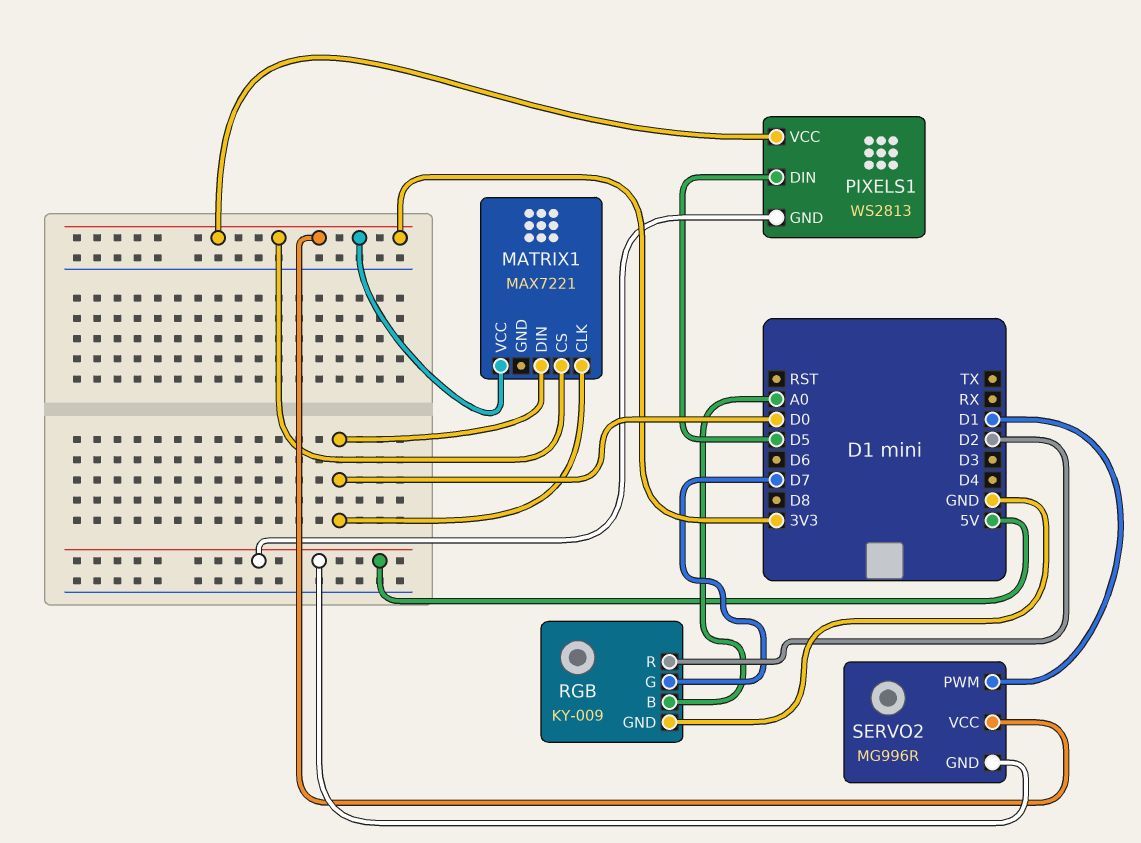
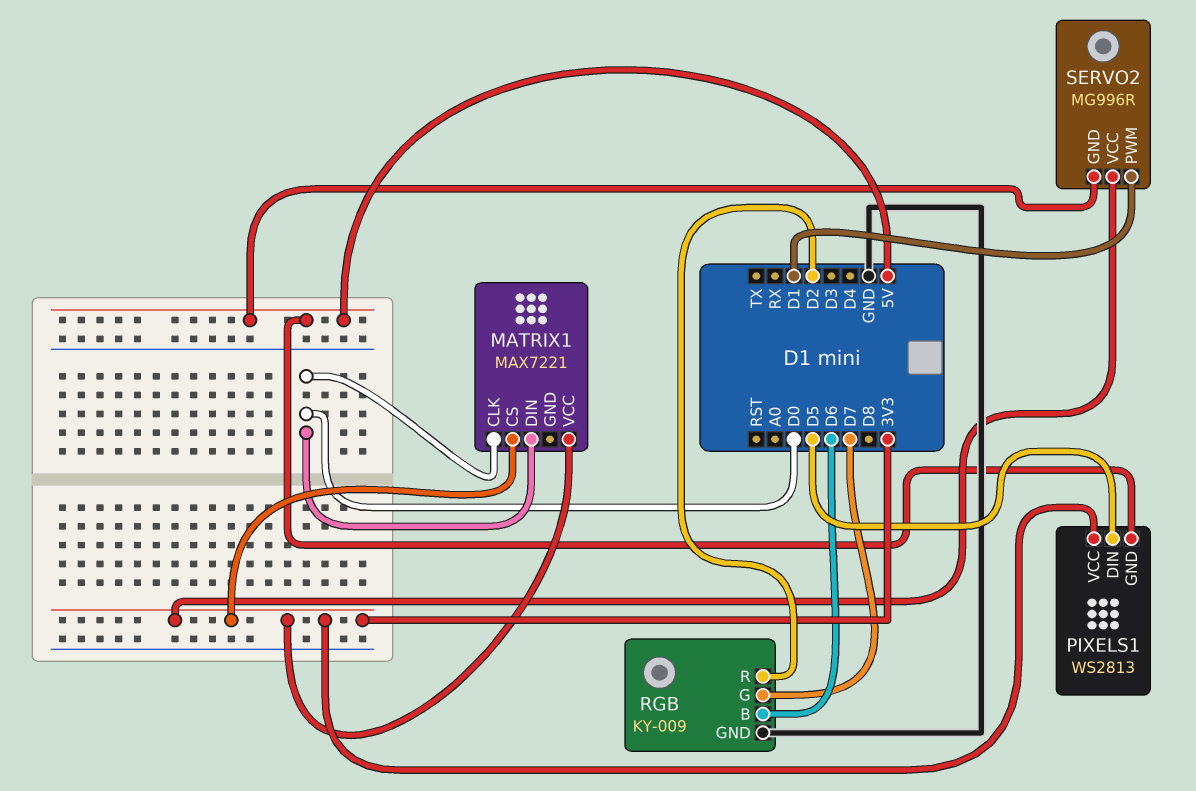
RGB pin B: A0 -> D6

